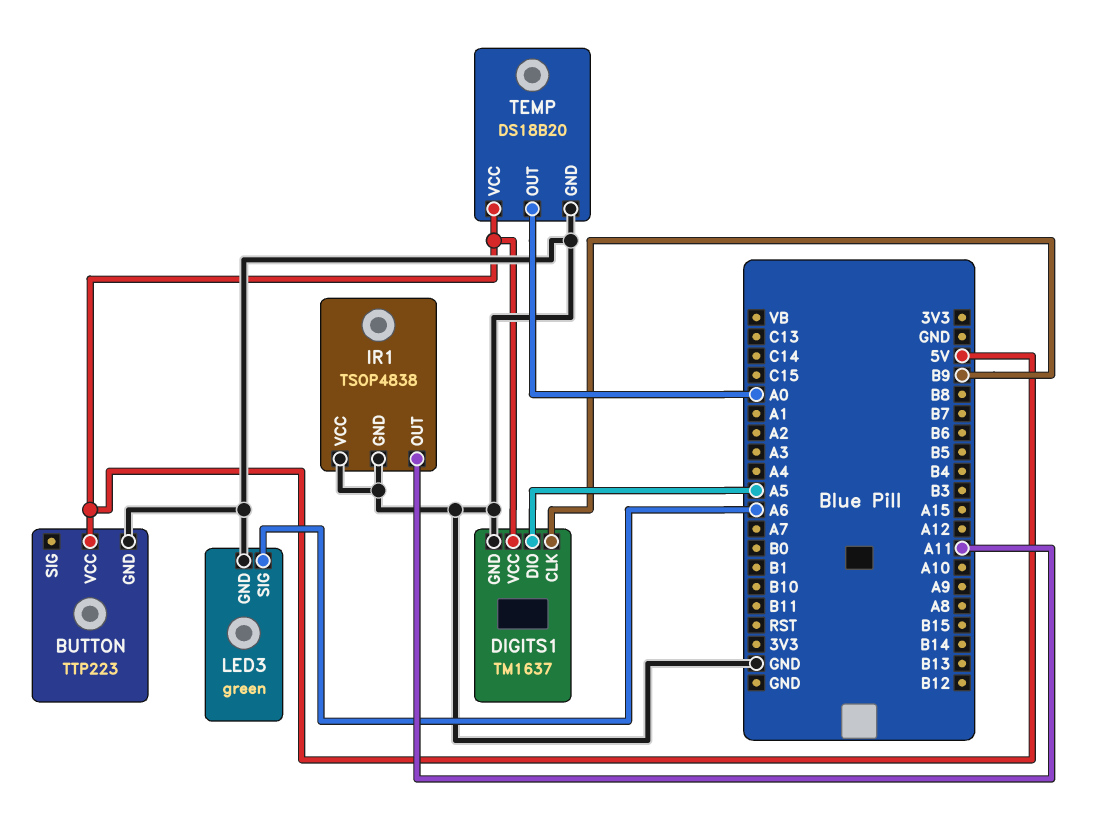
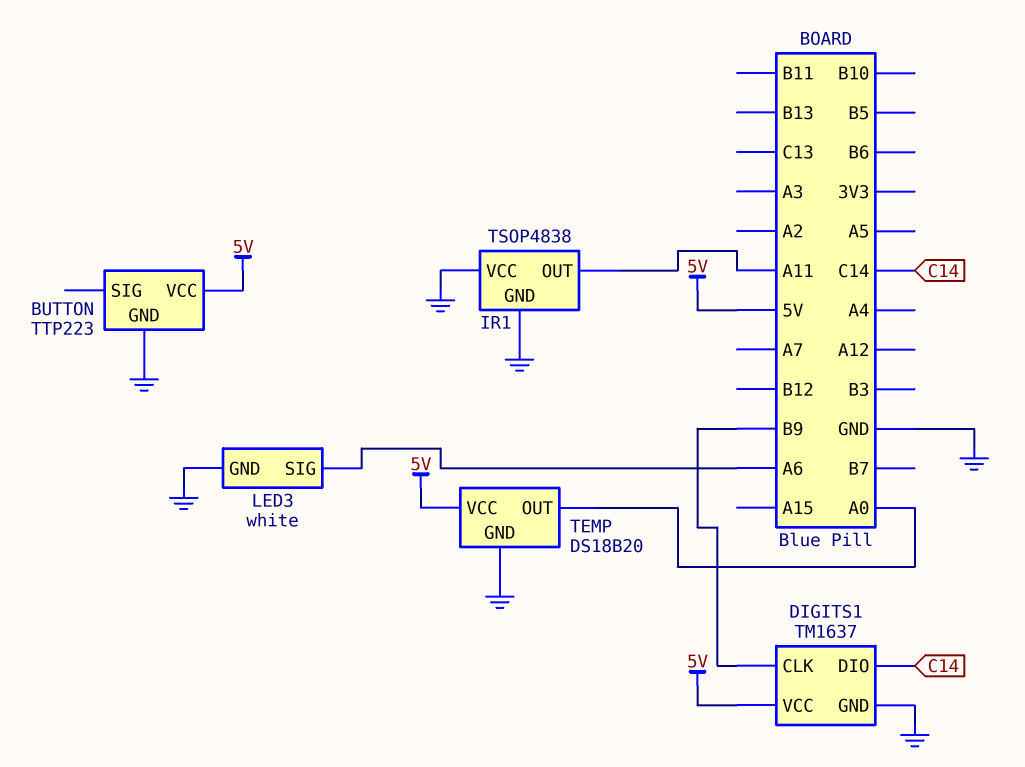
DIGITS1 pin DIO: A5 -> C14
LED3: green -> white

